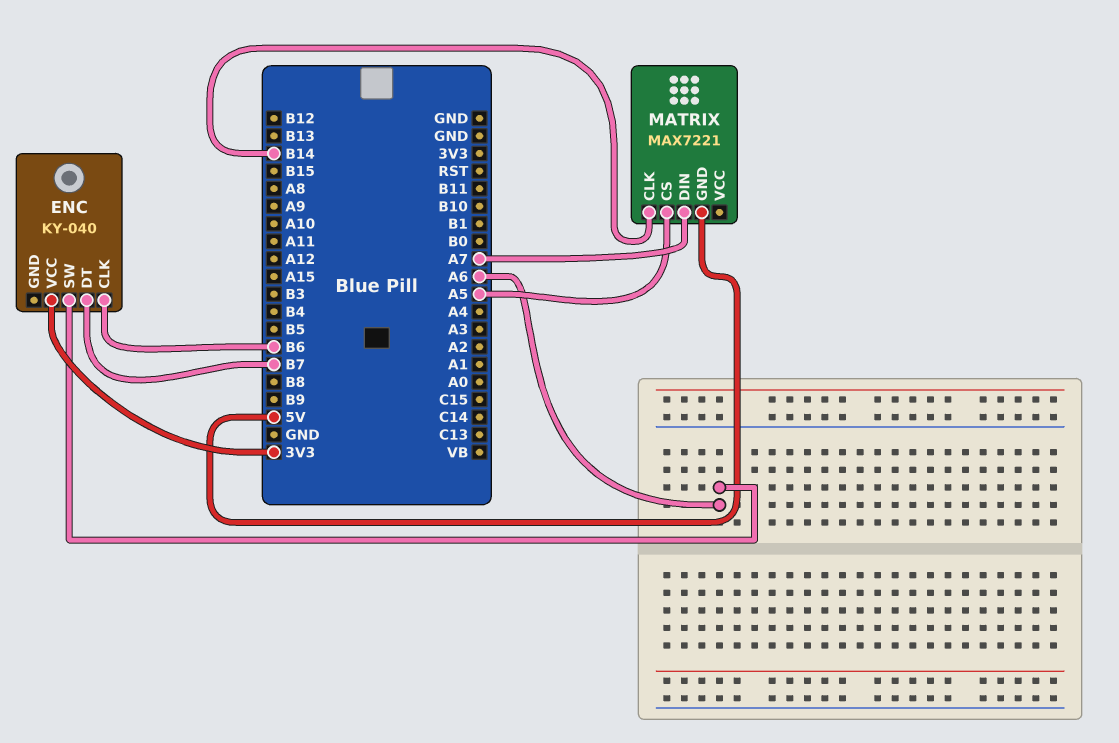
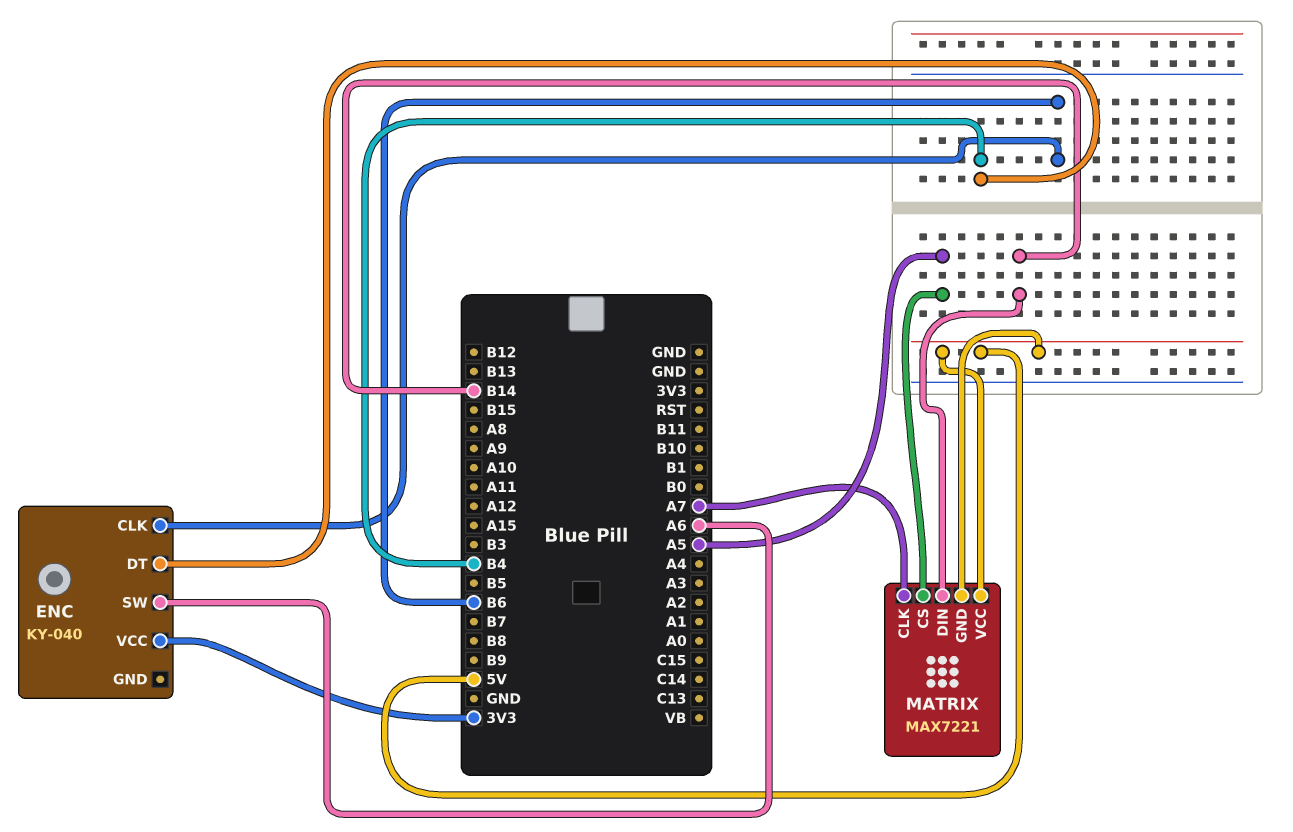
ENC pin DT: B7 -> B4
MATRIX pin CLK: B14 -> A7
MATRIX pin DIN: A7 -> B14
MATRIX pin VCC: none -> 5V

